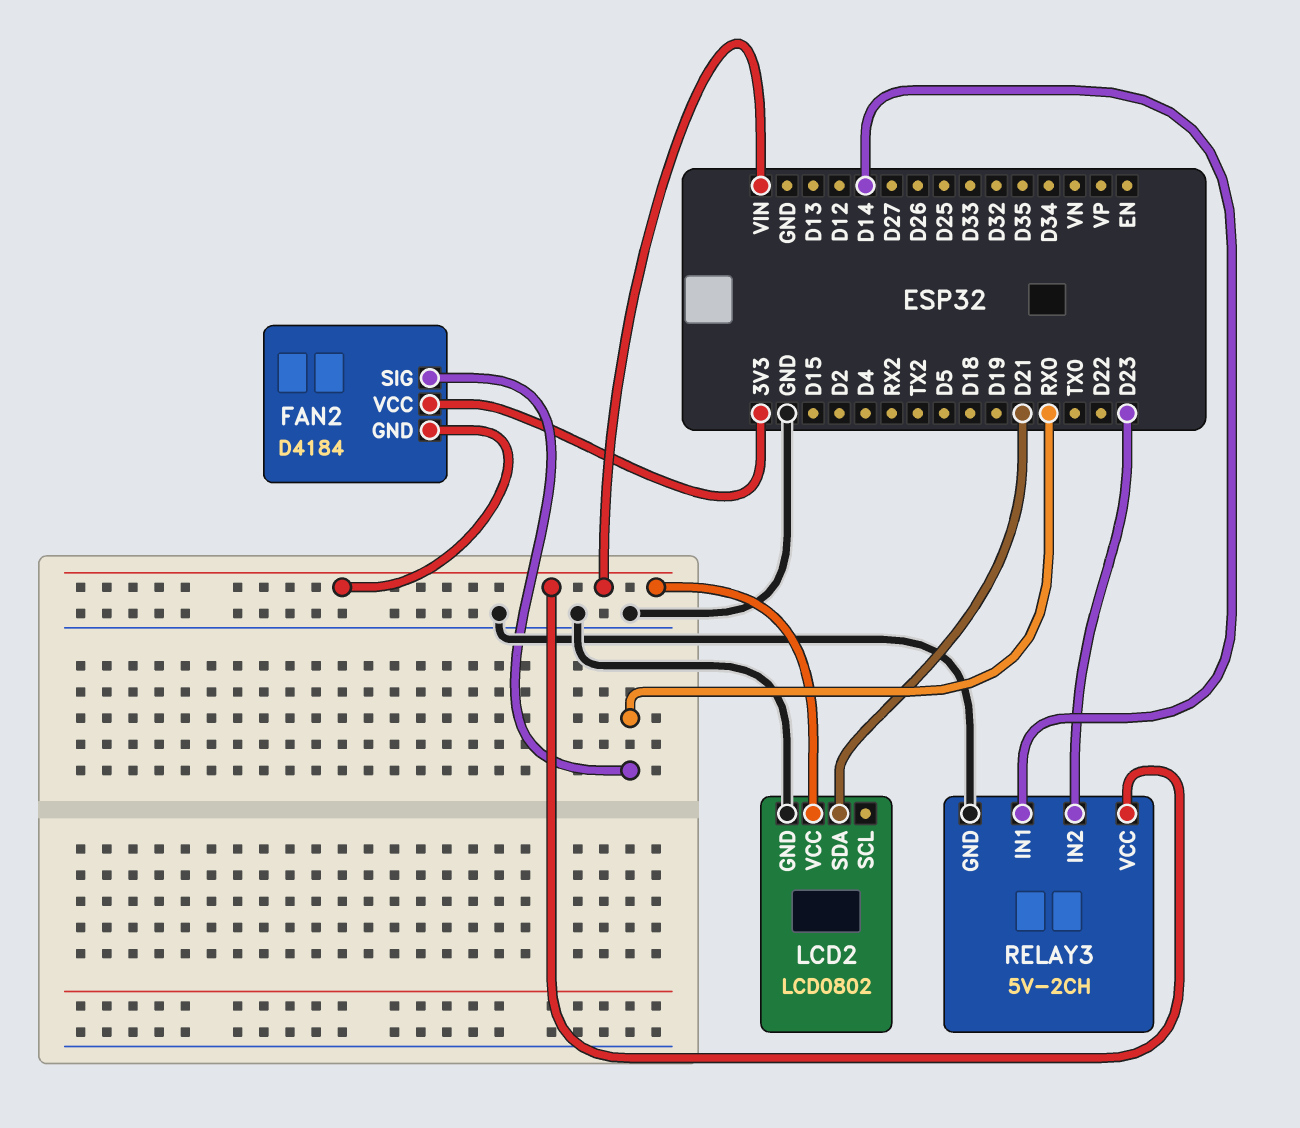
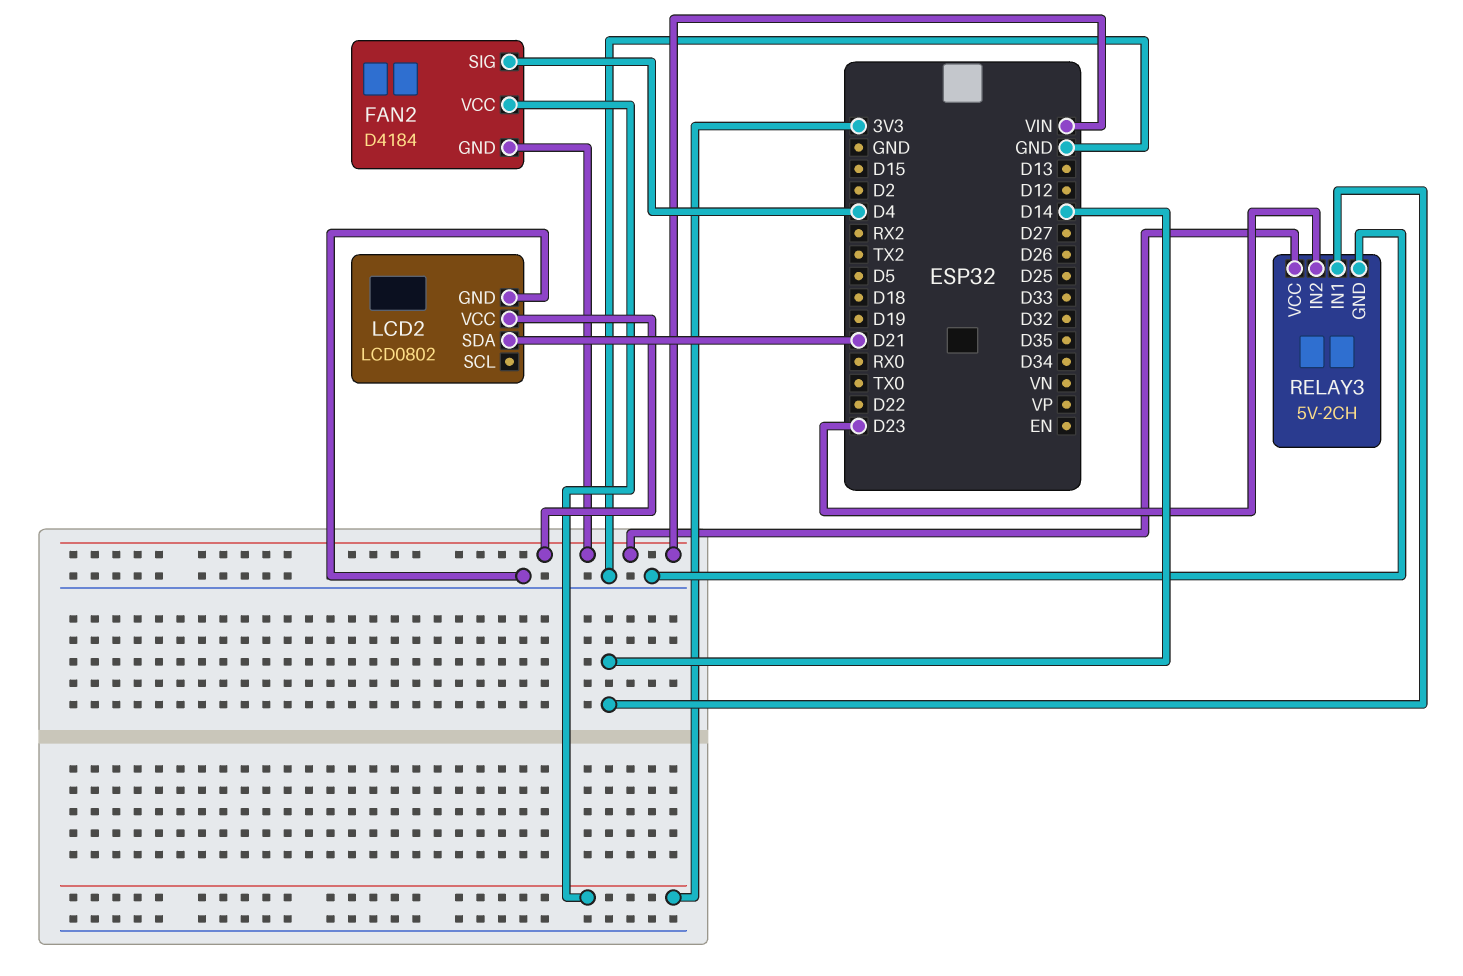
FAN2 pin SIG: RX0 -> D4

